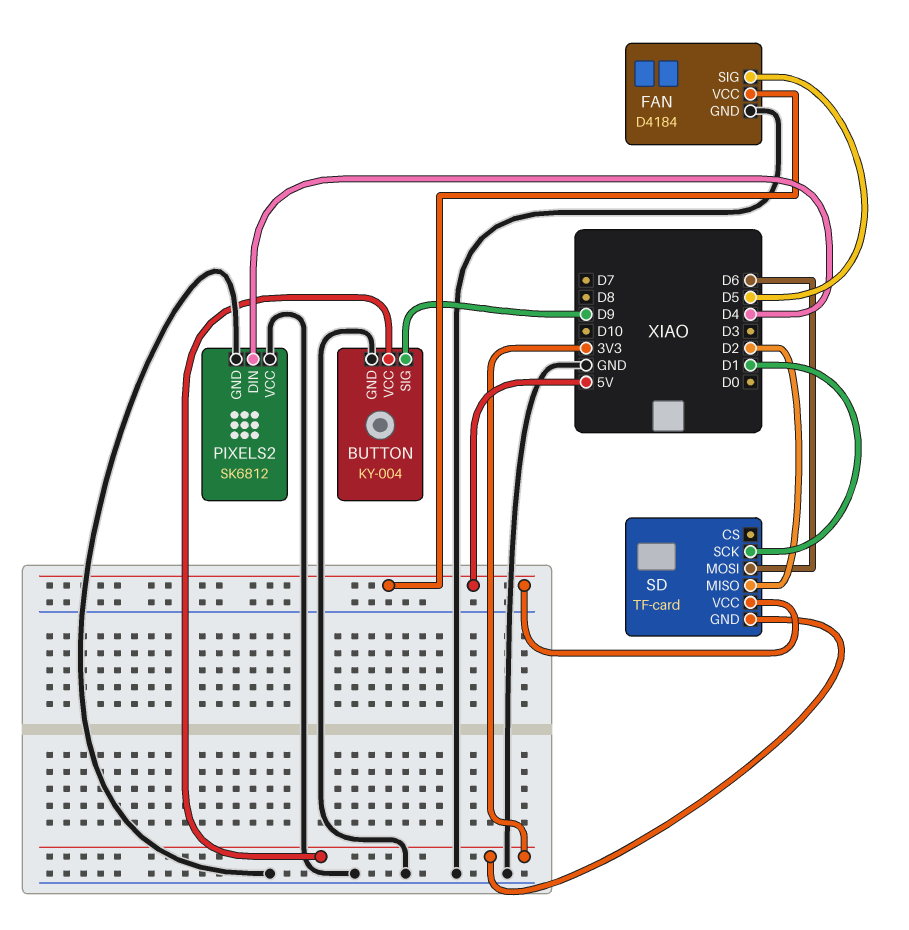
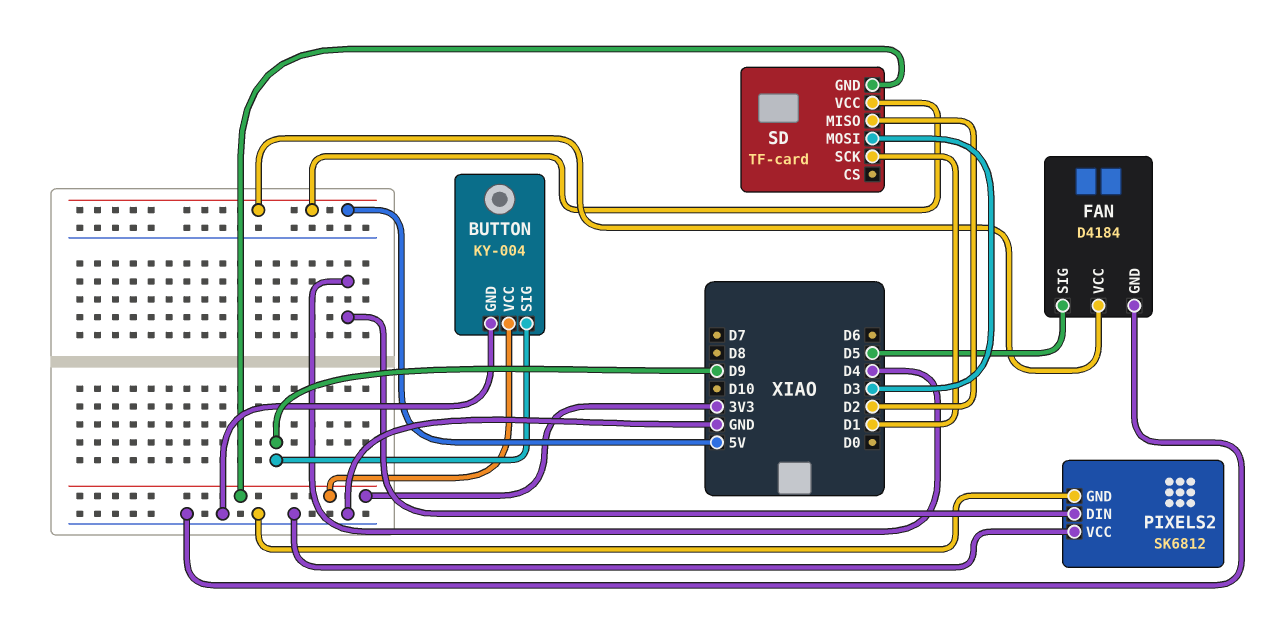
SD pin MOSI: D6 -> D3

